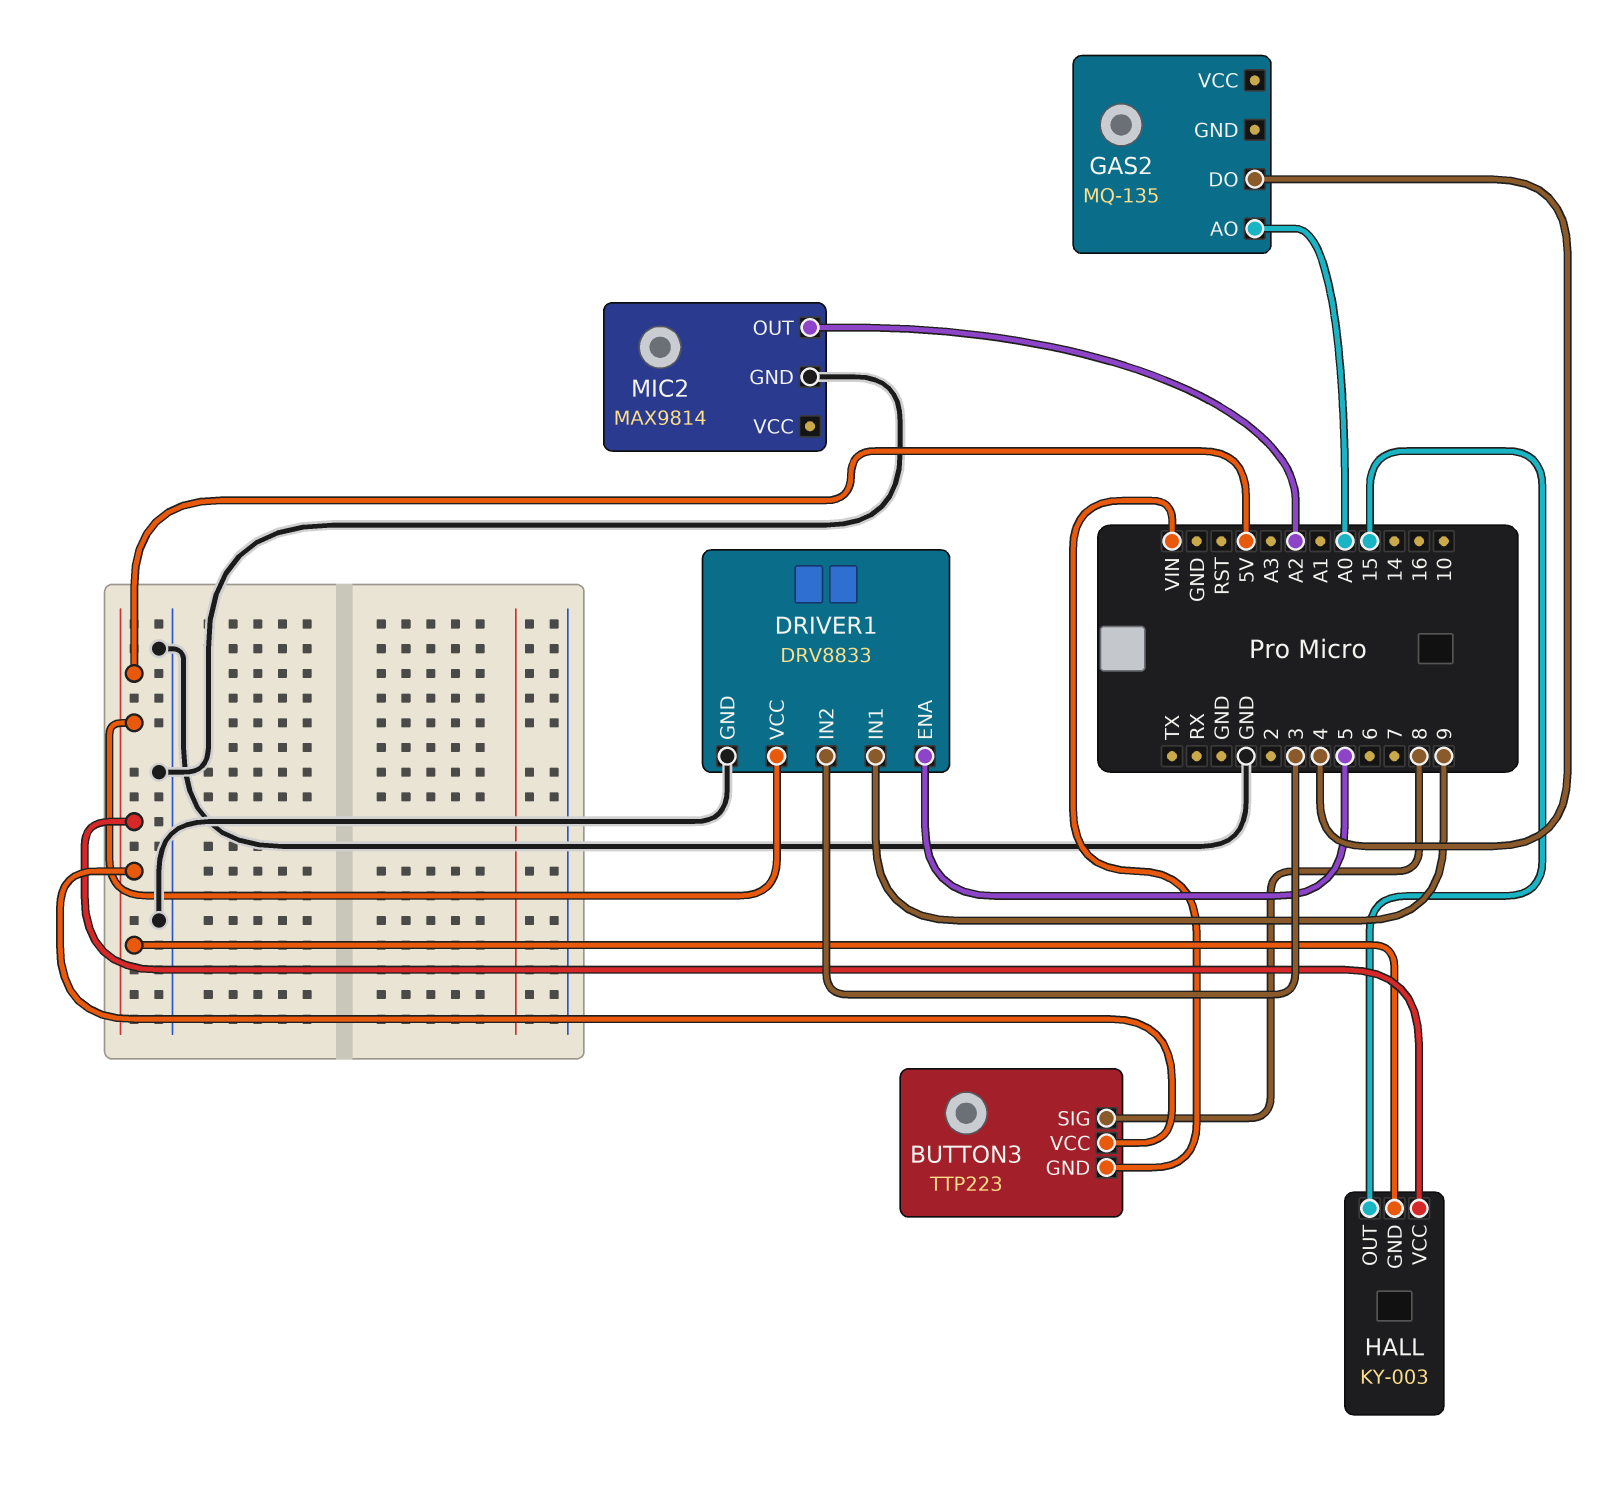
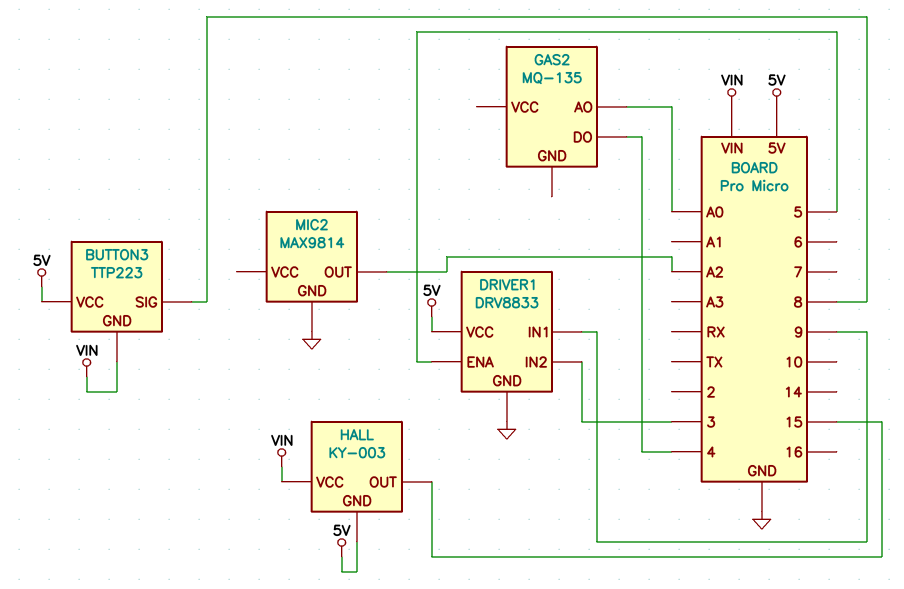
HALL pin VCC: 5V -> VIN

